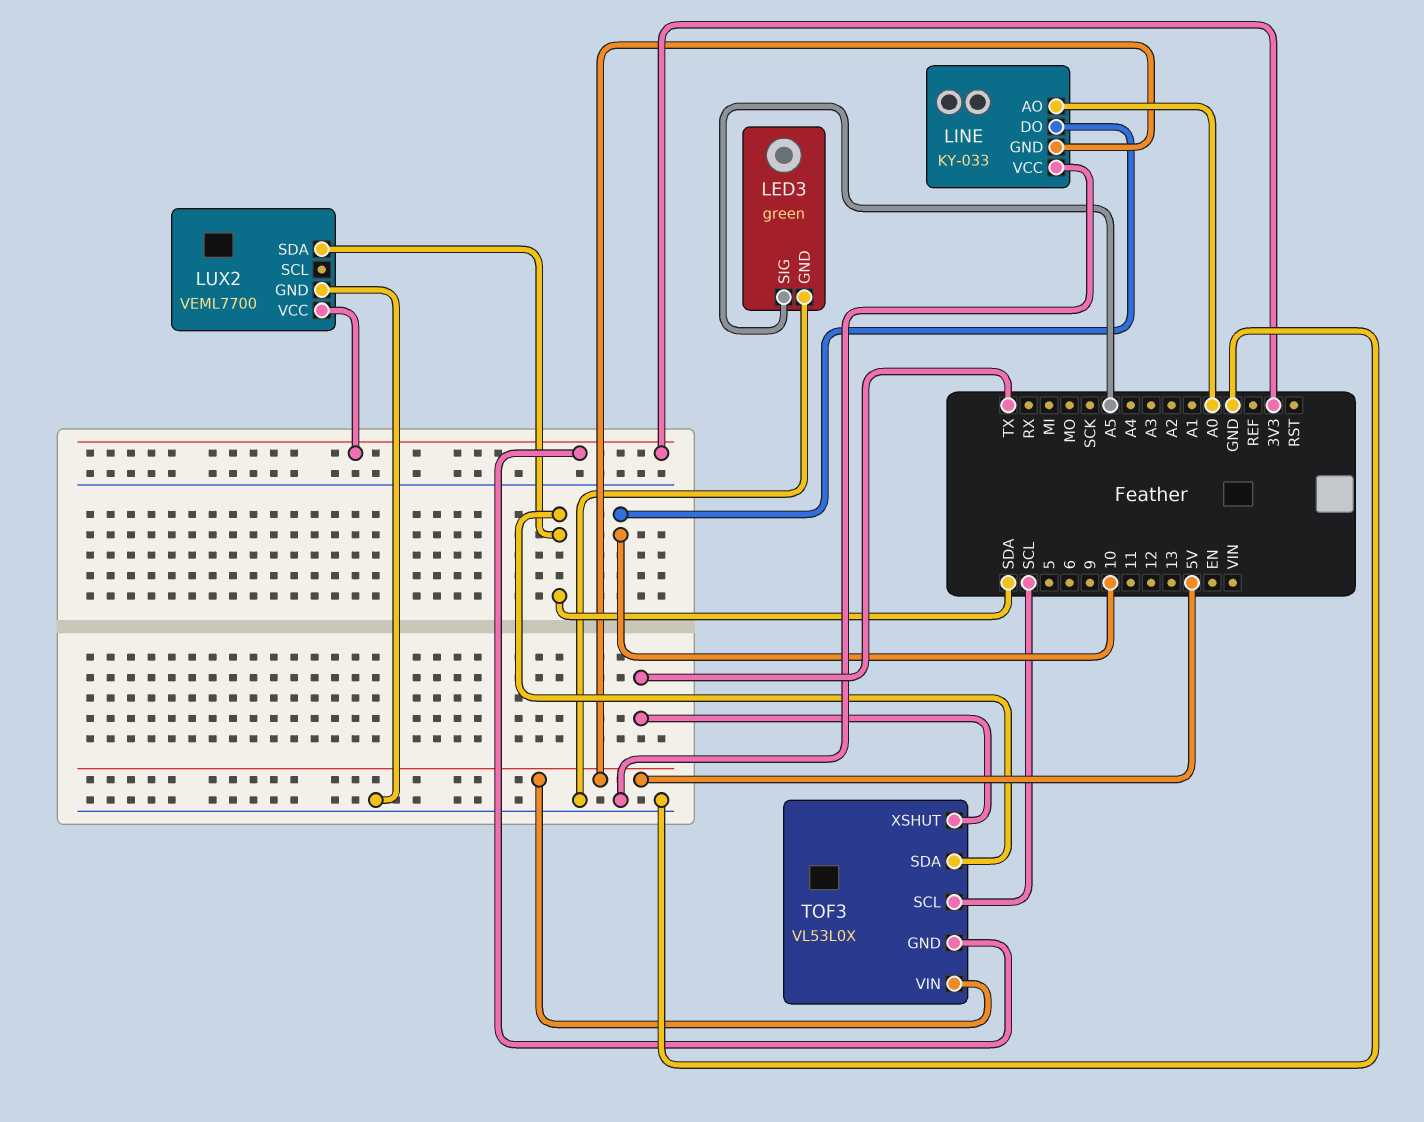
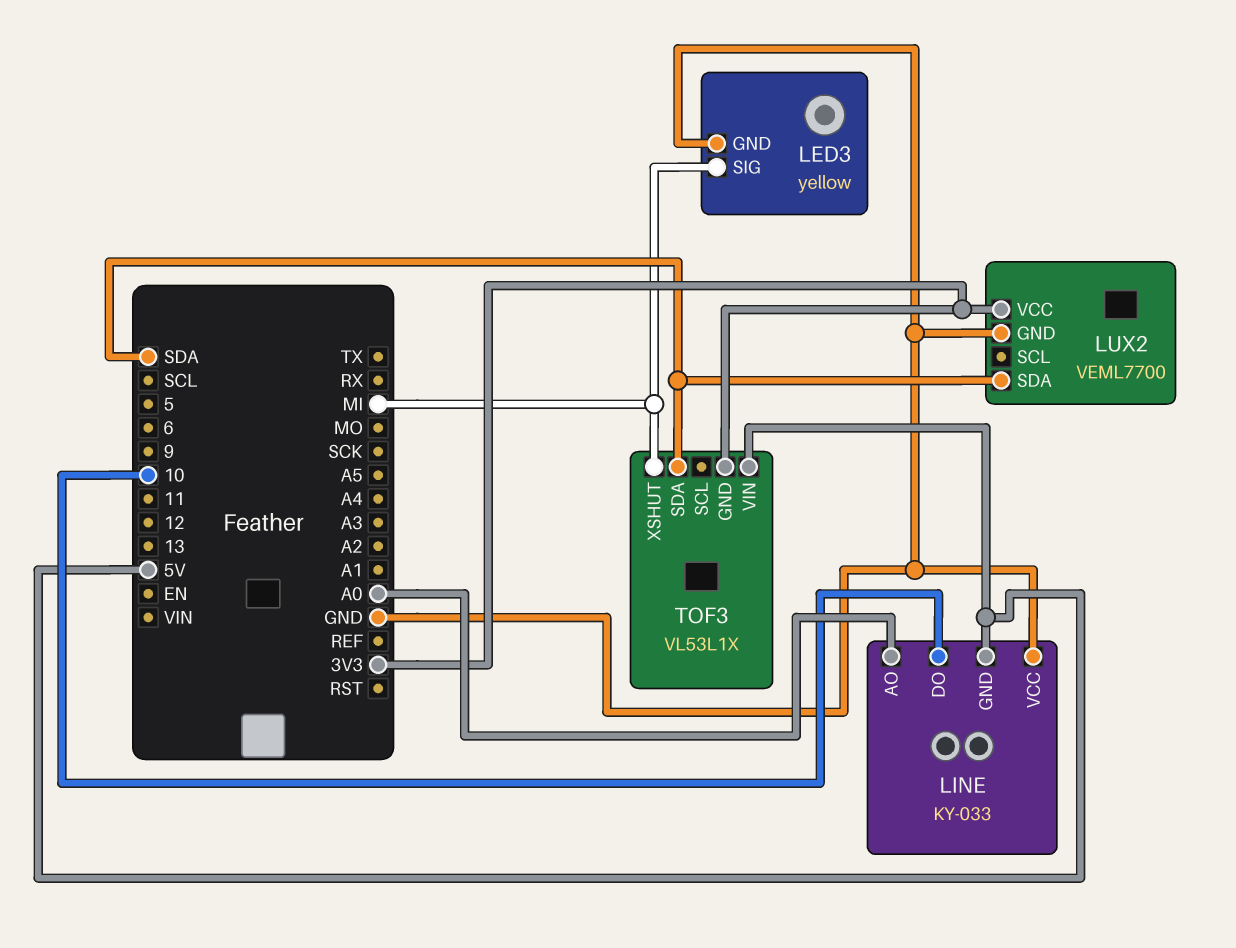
LED3: green -> yellow
LED3 pin SIG: A5 -> MI
TOF3: VL53L0X -> VL53L1X
TOF3 pin SCL: SCL -> none
TOF3 pin XSHUT: TX -> MI

